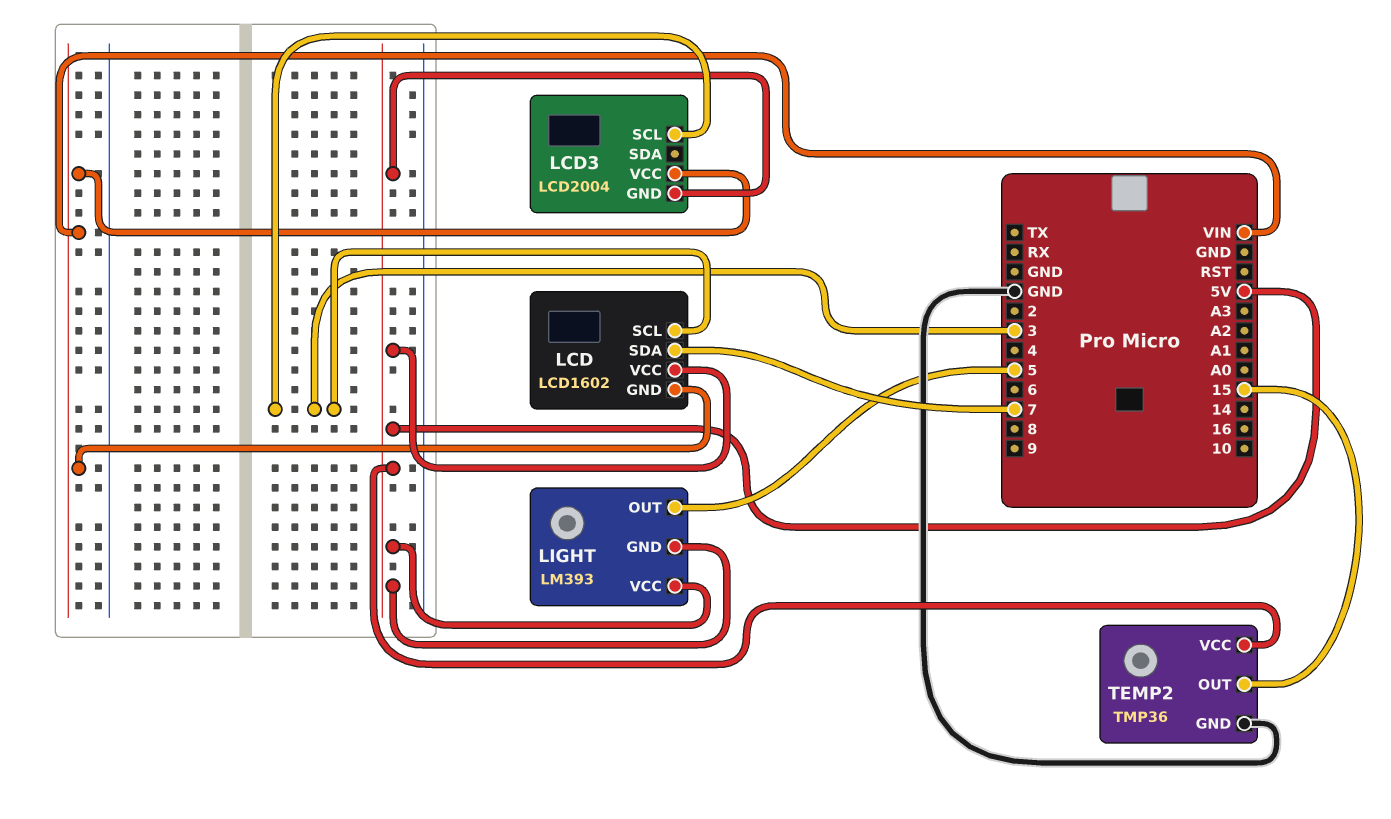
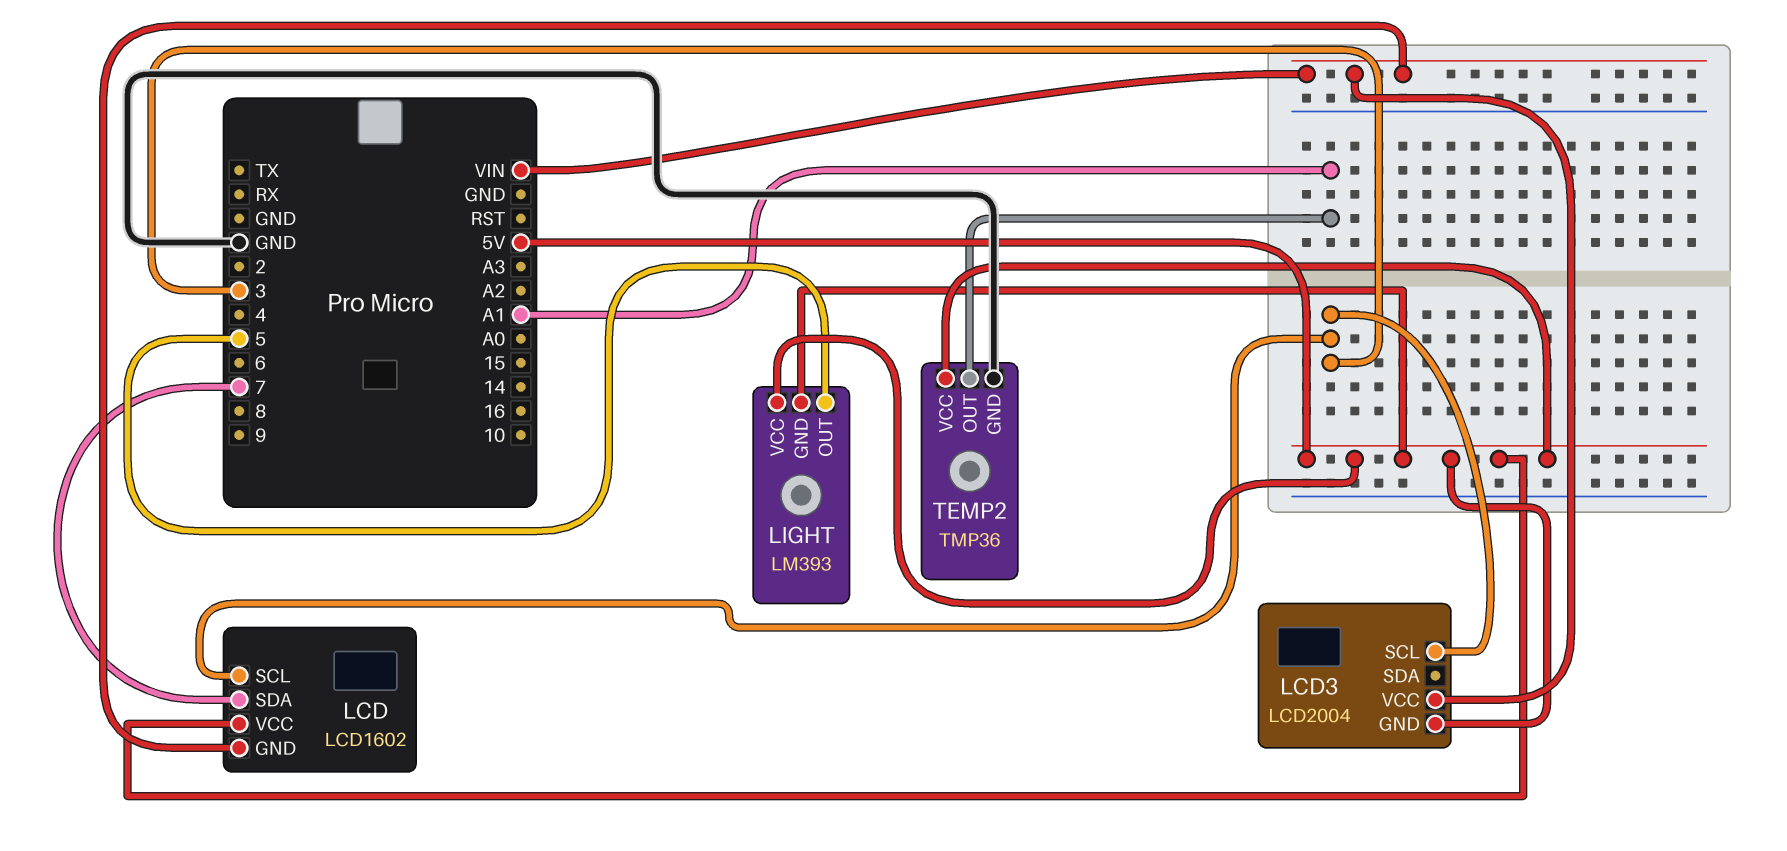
TEMP2 pin OUT: 15 -> A1

